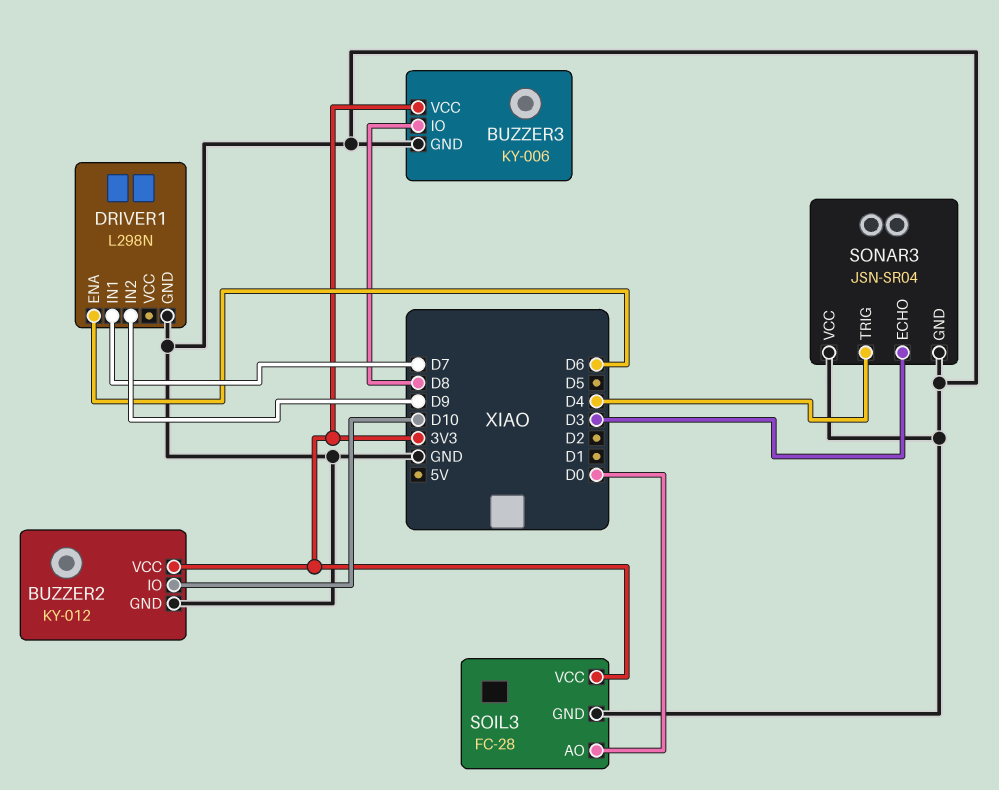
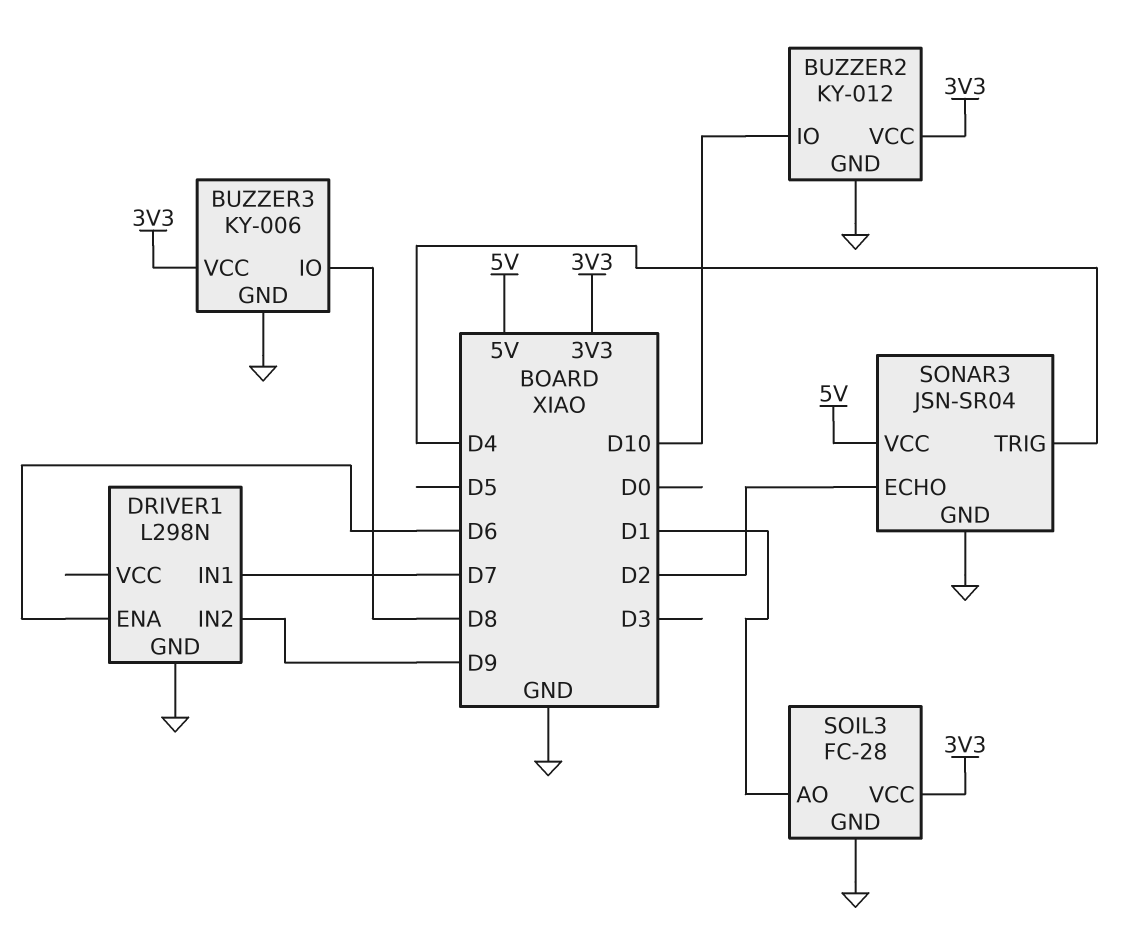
SOIL3 pin AO: D0 -> D1
SONAR3 pin ECHO: D3 -> D2
SONAR3 pin VCC: GND -> 5V

